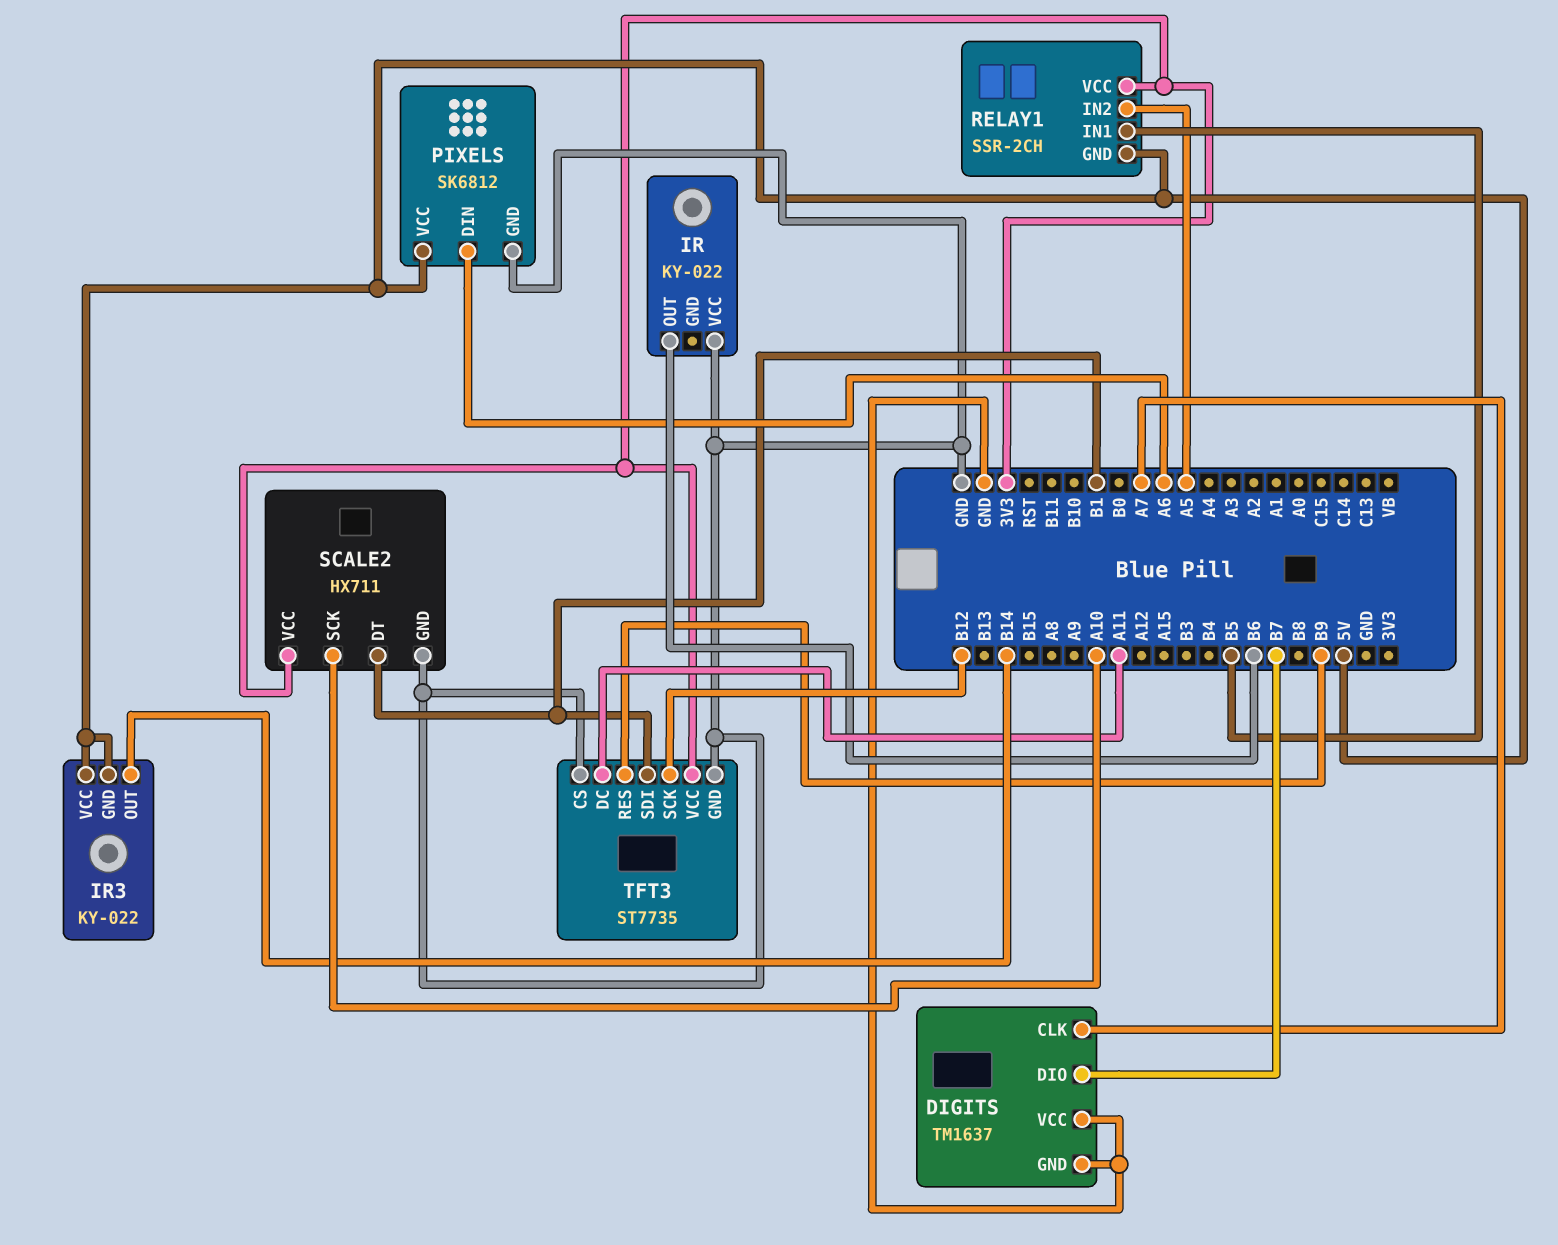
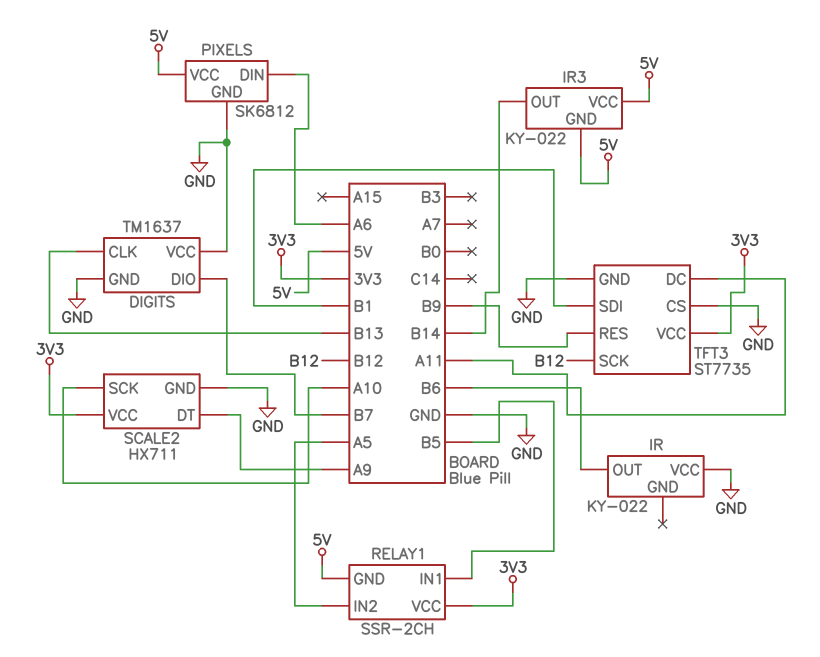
DIGITS pin CLK: A7 -> B13
SCALE2 pin DT: B1 -> A9

